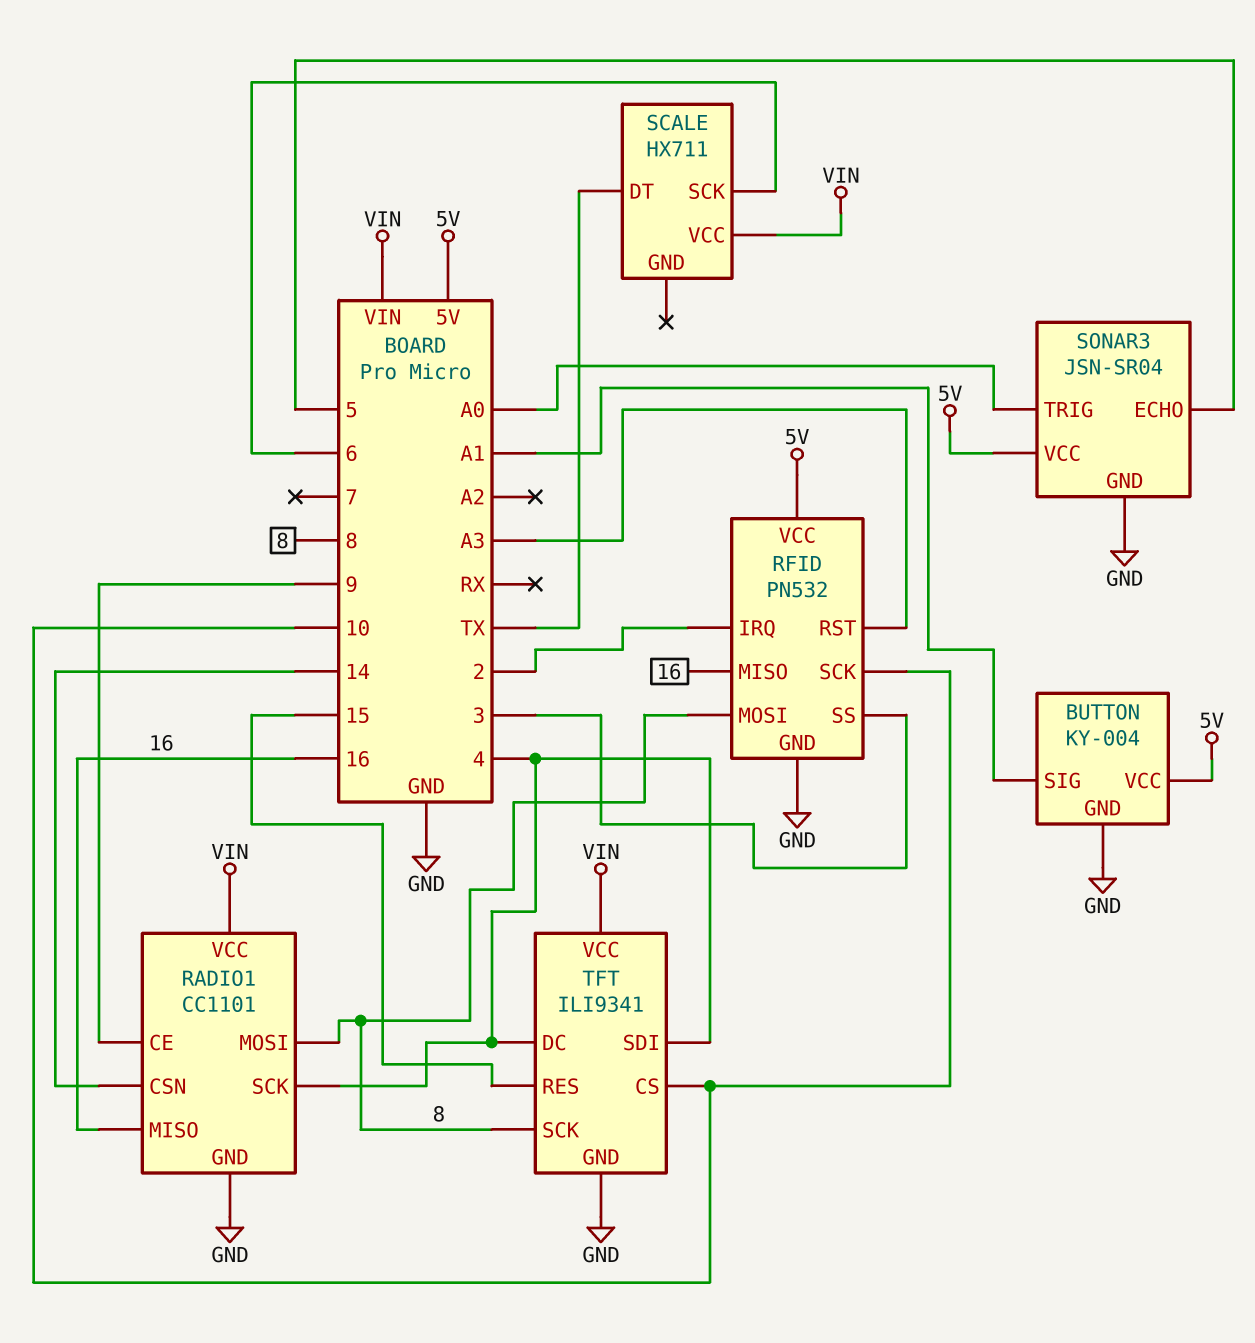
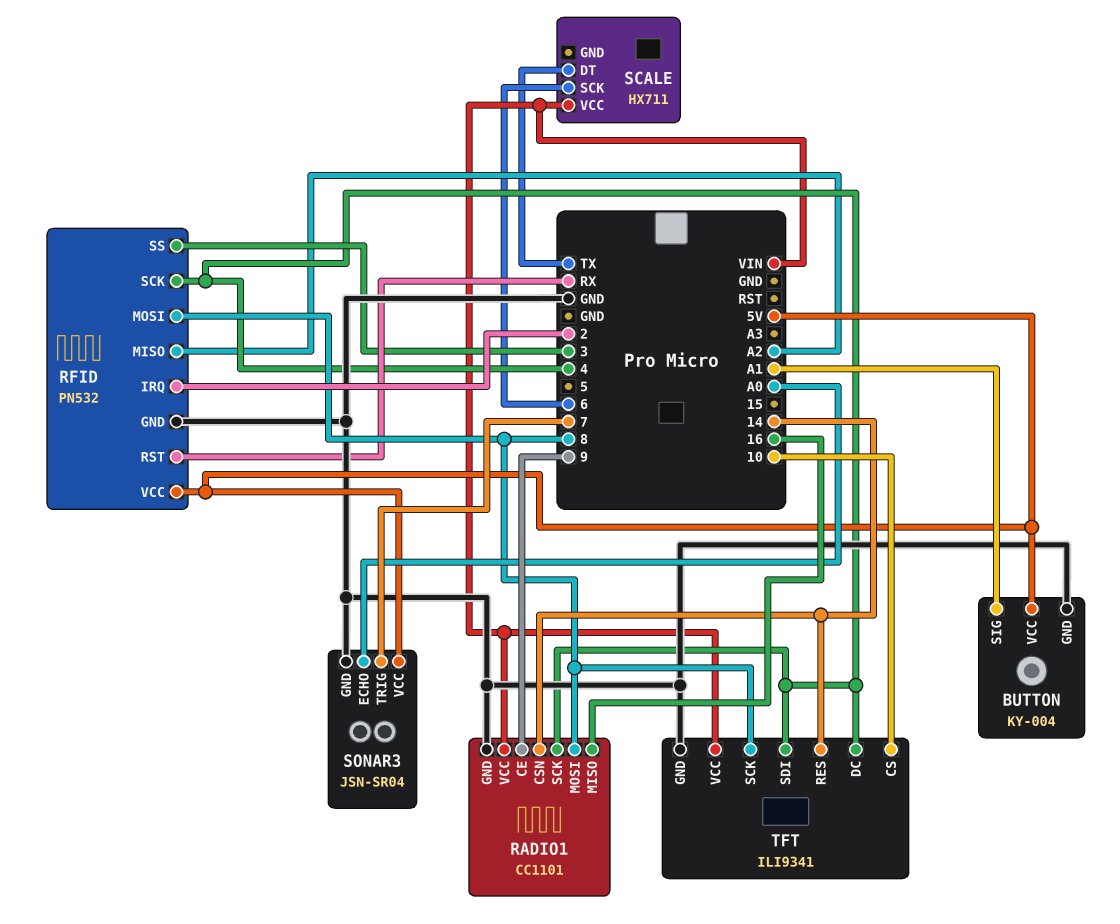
RFID pin MISO: 16 -> A2
RFID pin RST: A3 -> RX
RFID pin SCK: 10 -> 4
SONAR3 pin ECHO: 5 -> A0
SONAR3 pin TRIG: A0 -> 7
TFT pin RES: 15 -> 14

